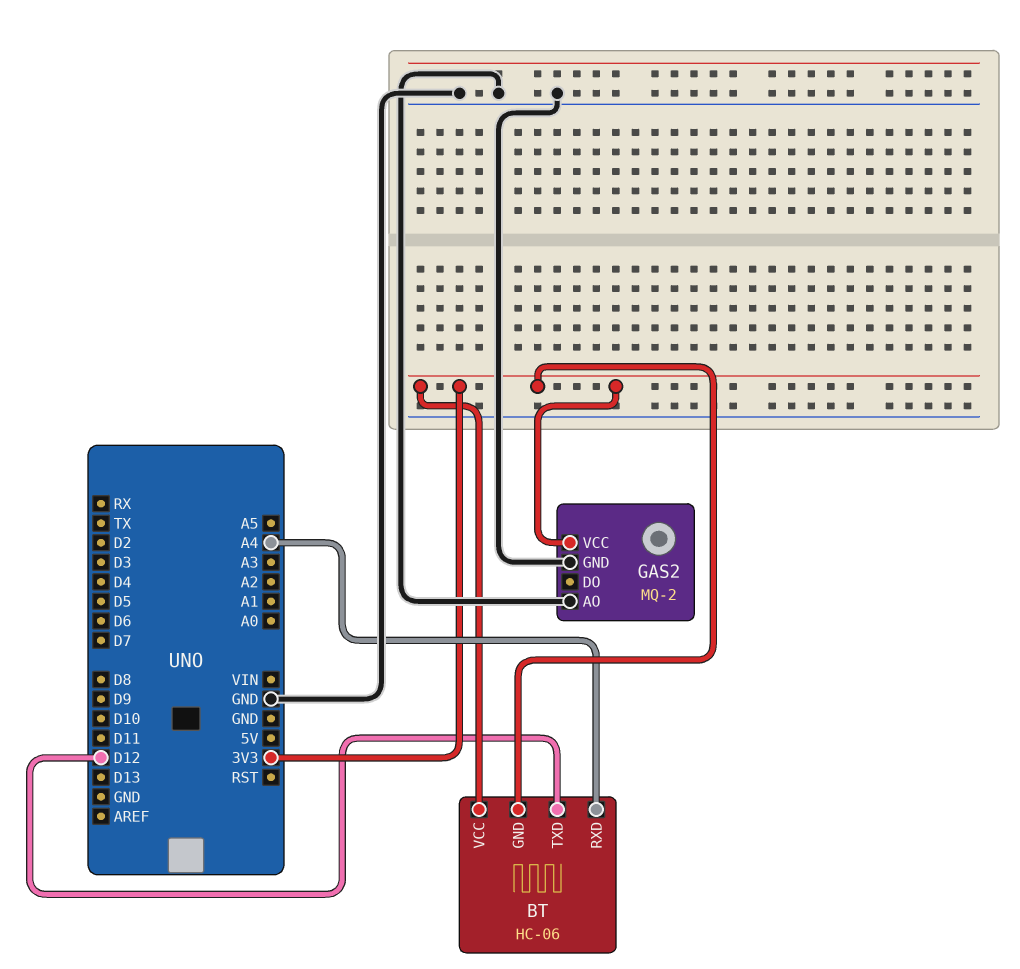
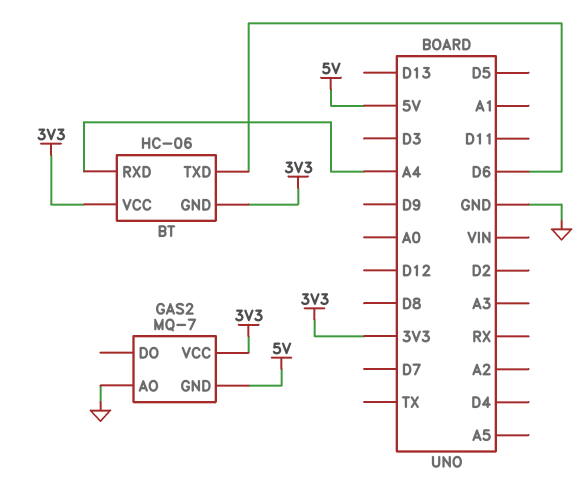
BT pin TXD: D12 -> D6
GAS2: MQ-2 -> MQ-7
GAS2 pin GND: GND -> 5V

